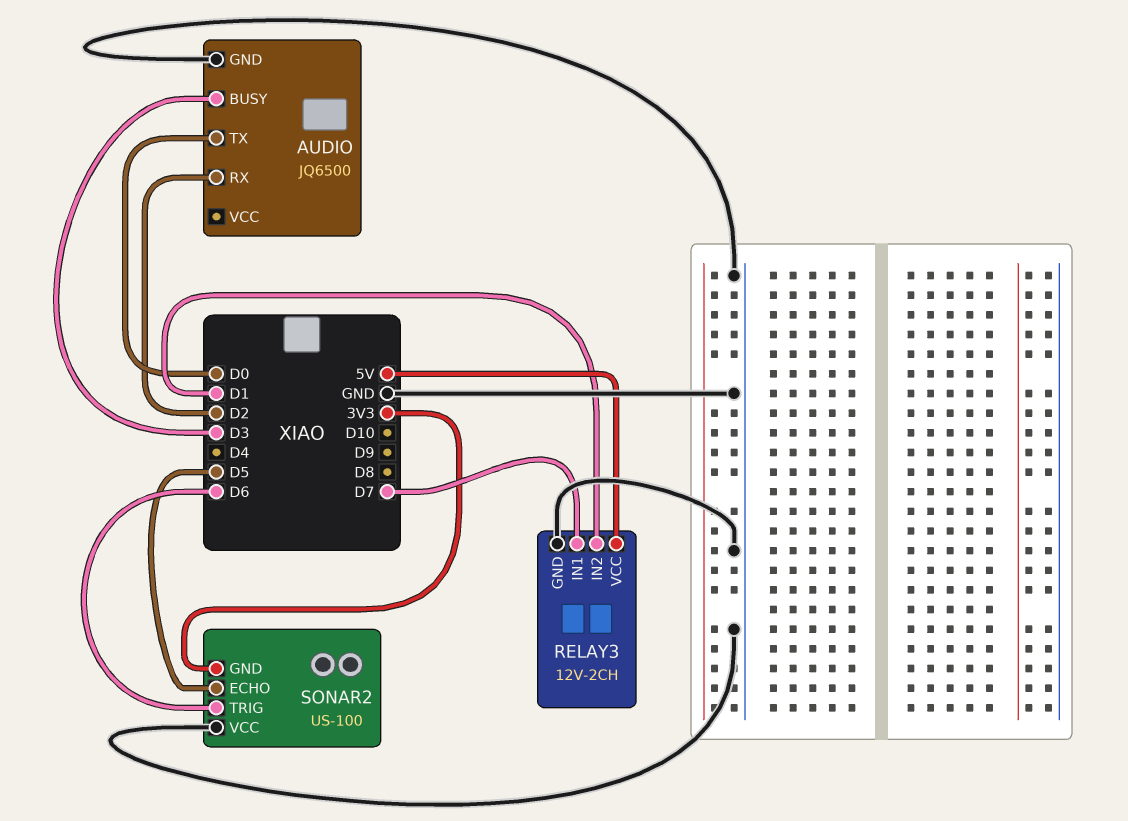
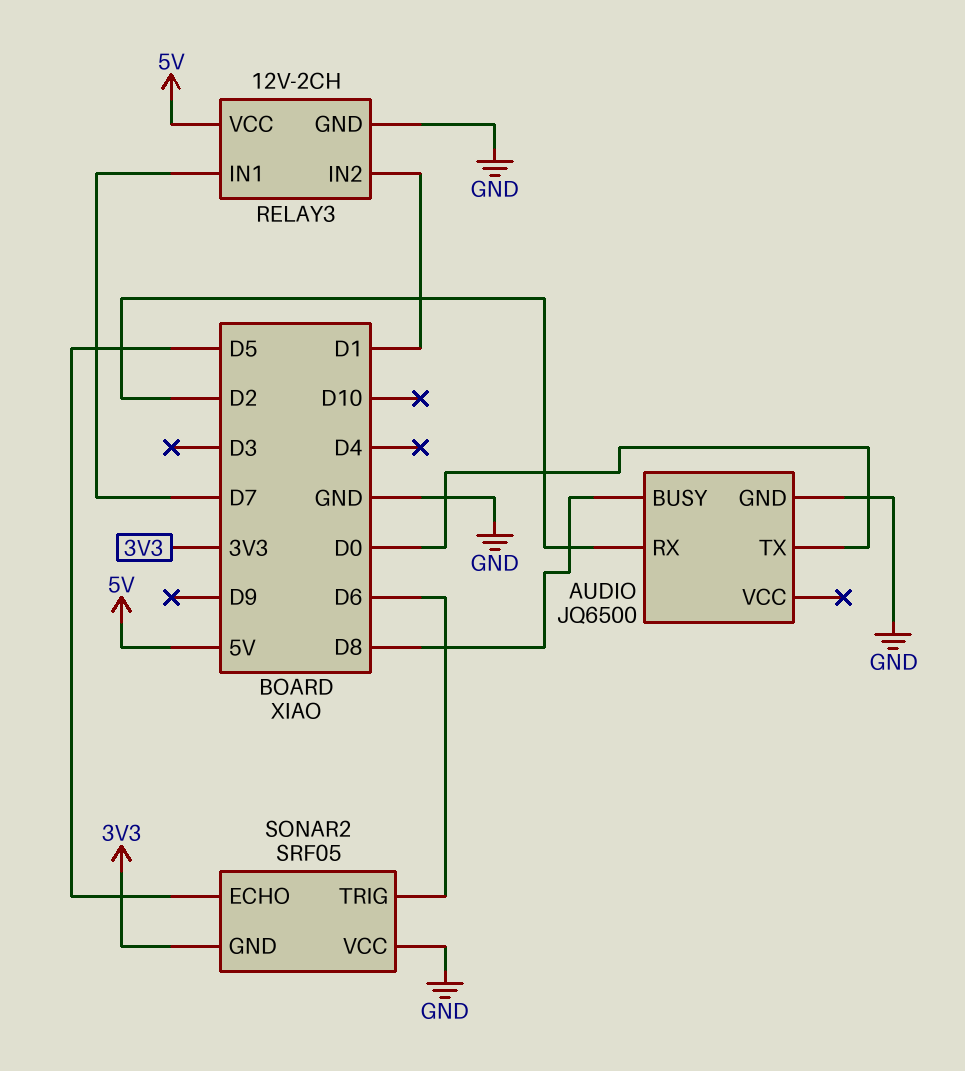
AUDIO pin BUSY: D3 -> D8
SONAR2: US-100 -> SRF05

